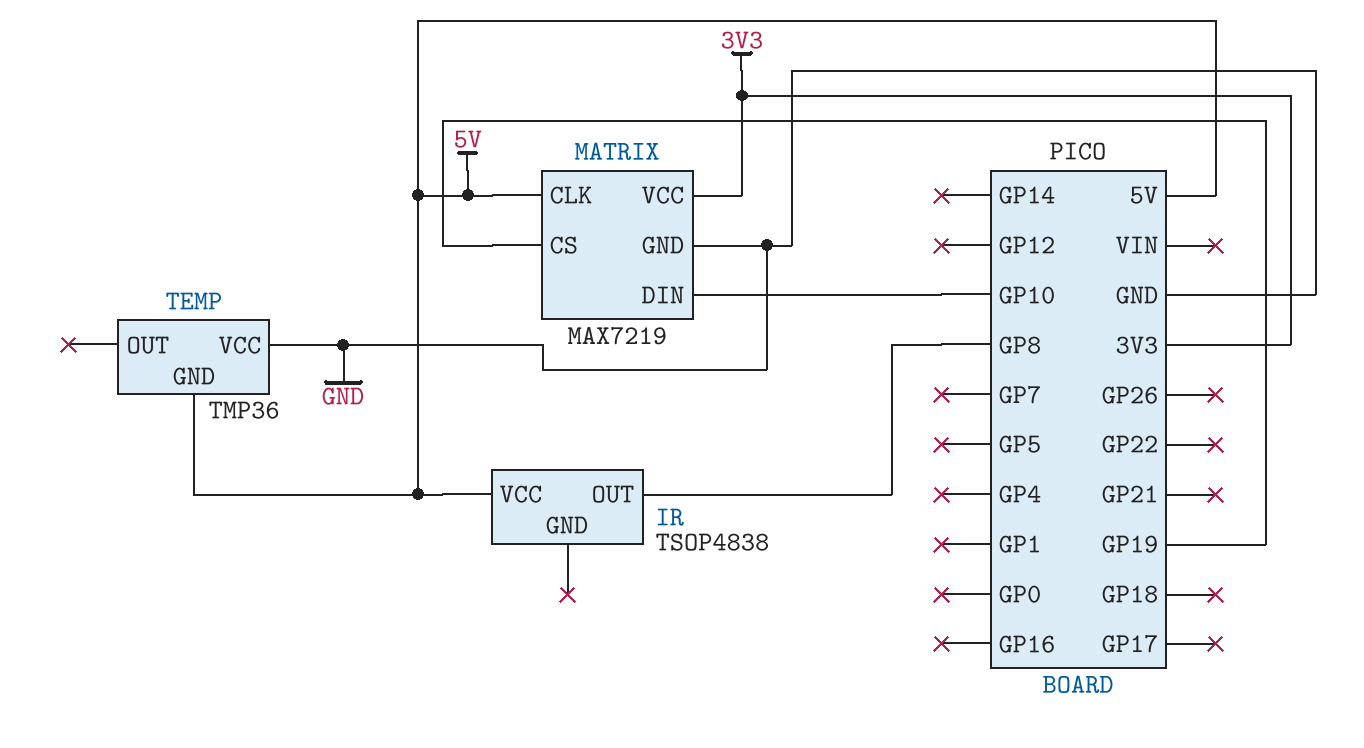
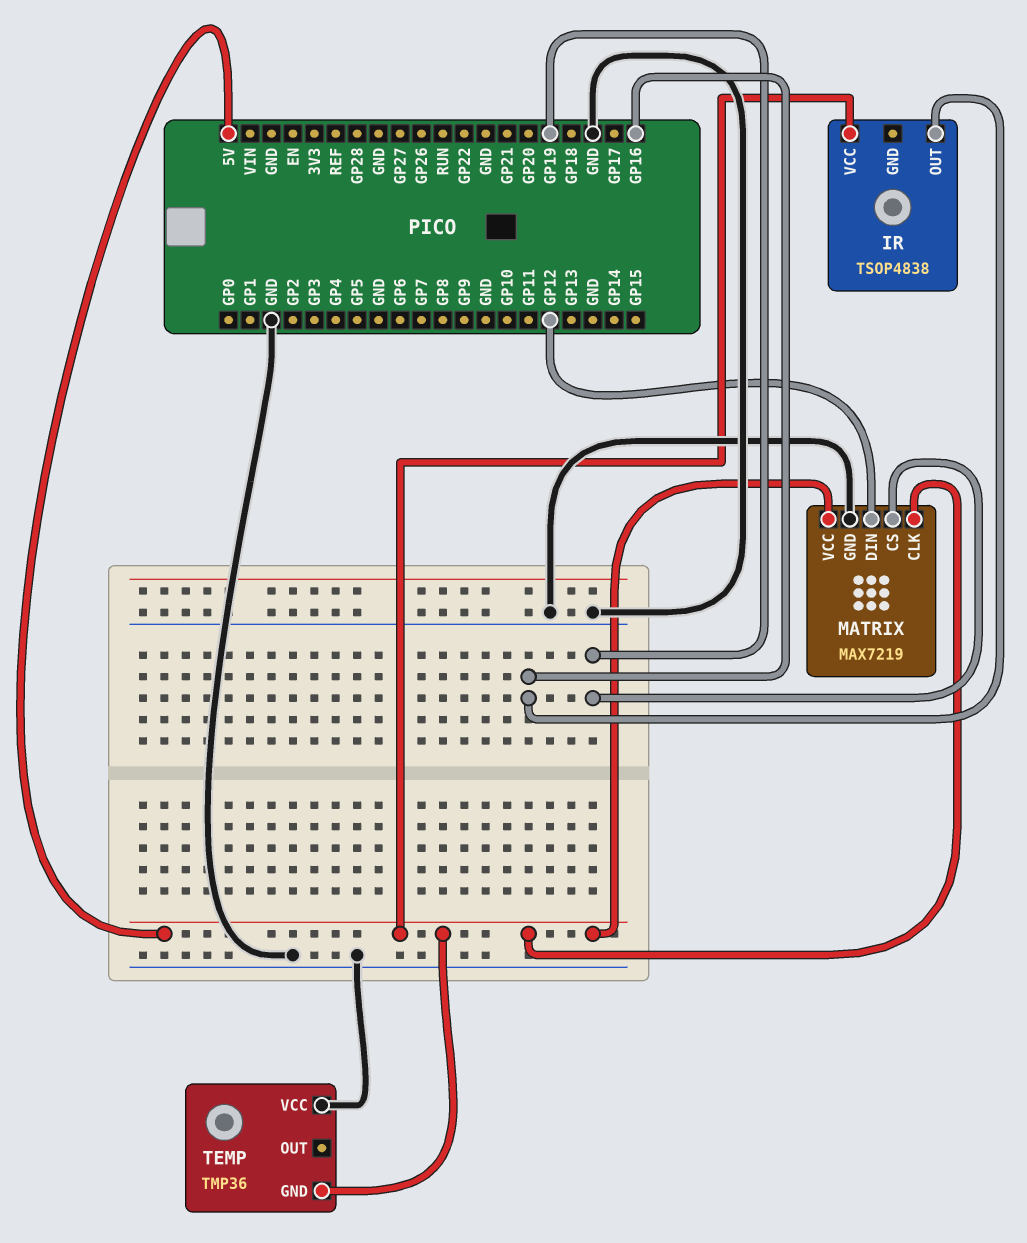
IR pin OUT: GP8 -> GP16
MATRIX pin DIN: GP10 -> GP12
MATRIX pin VCC: 3V3 -> 5V

